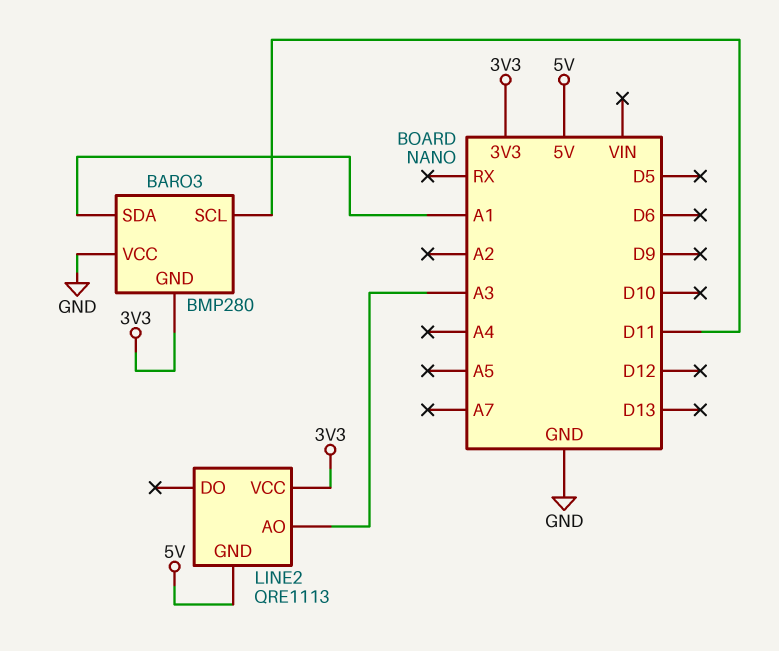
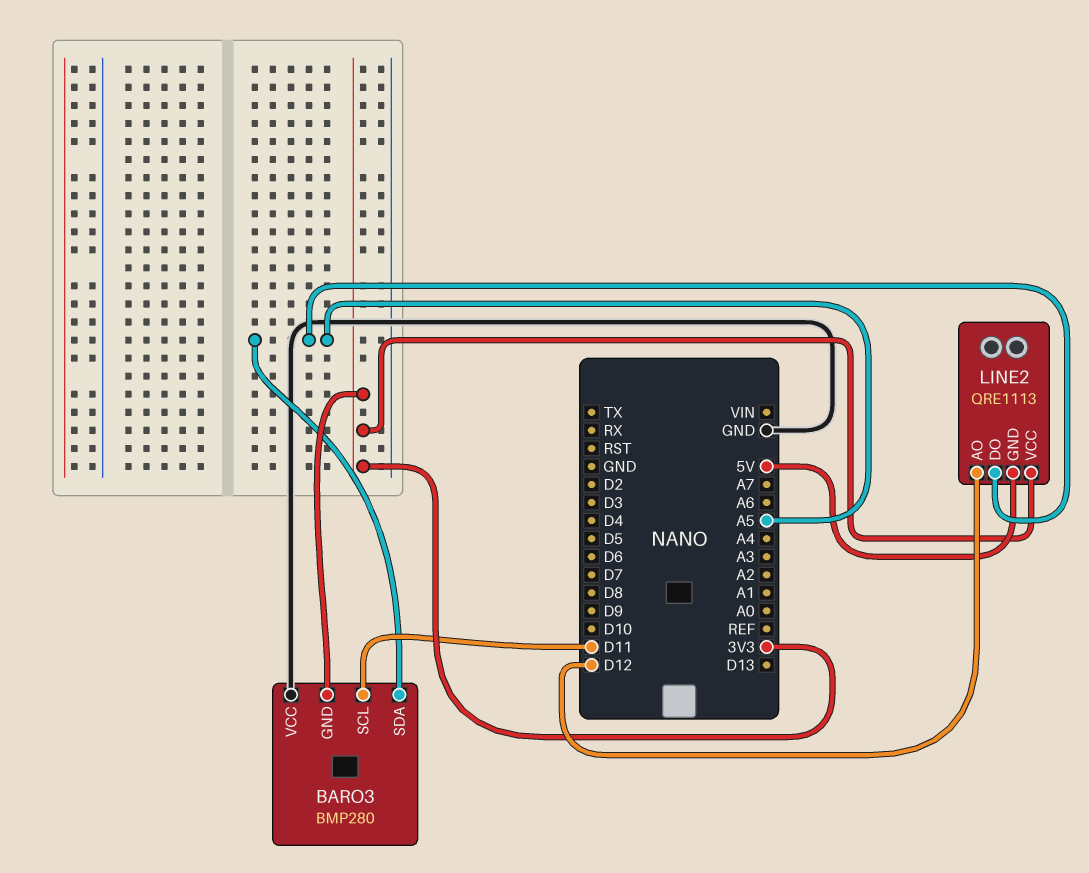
BARO3 pin SDA: A1 -> A5
LINE2 pin AO: A3 -> D12
LINE2 pin DO: none -> A5

